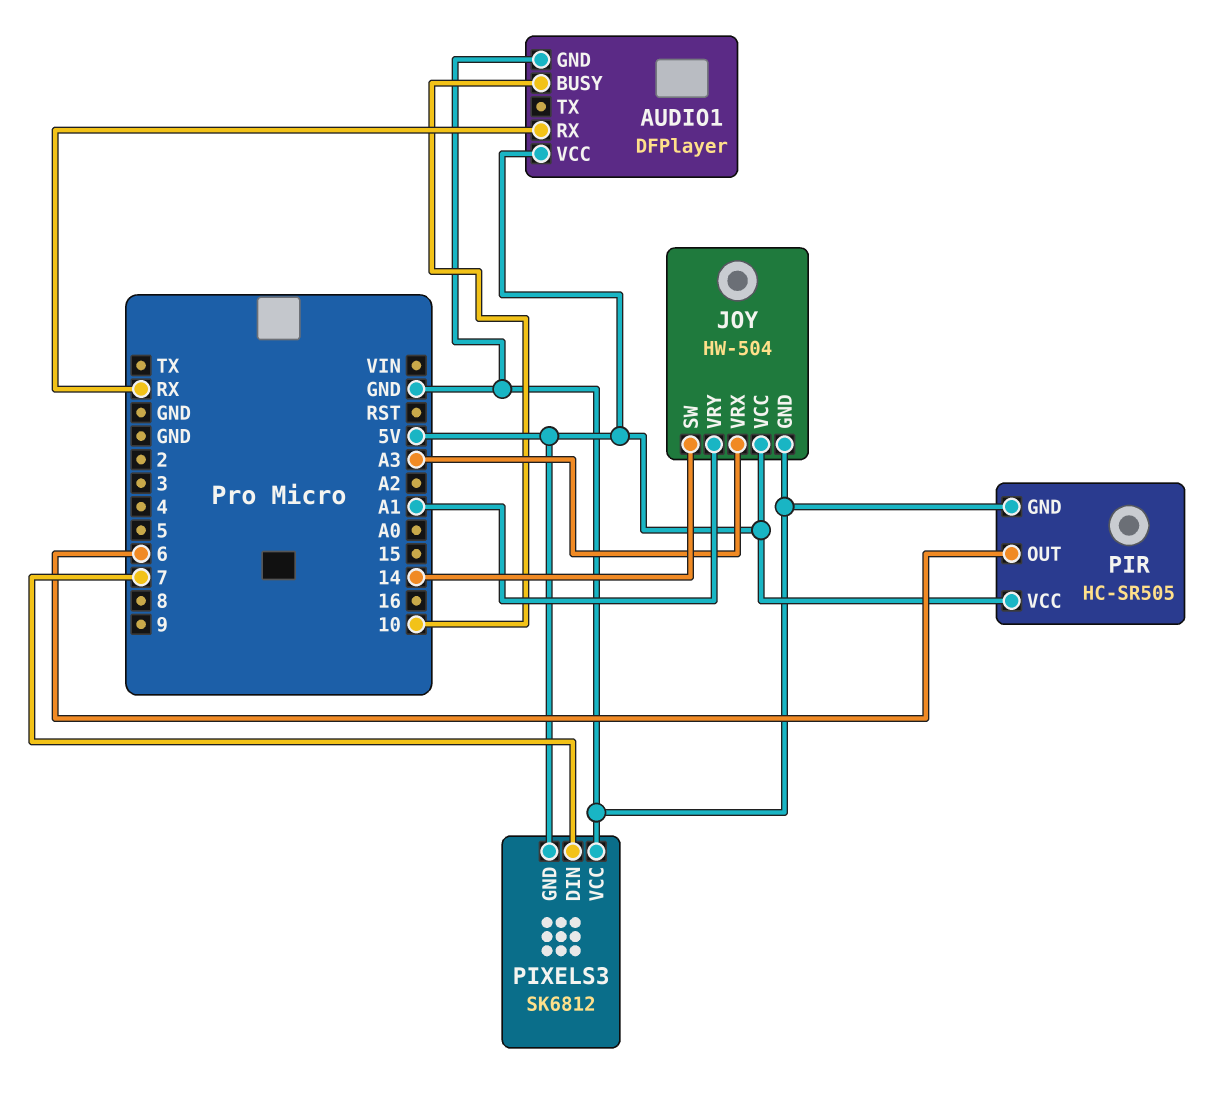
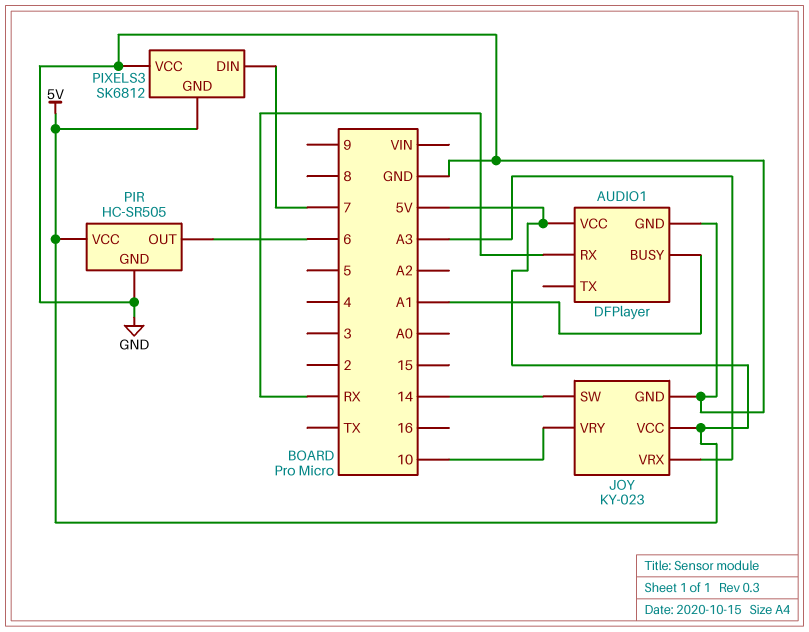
AUDIO1 pin BUSY: 10 -> A1
JOY: HW-504 -> KY-023
JOY pin VRY: A1 -> 10

